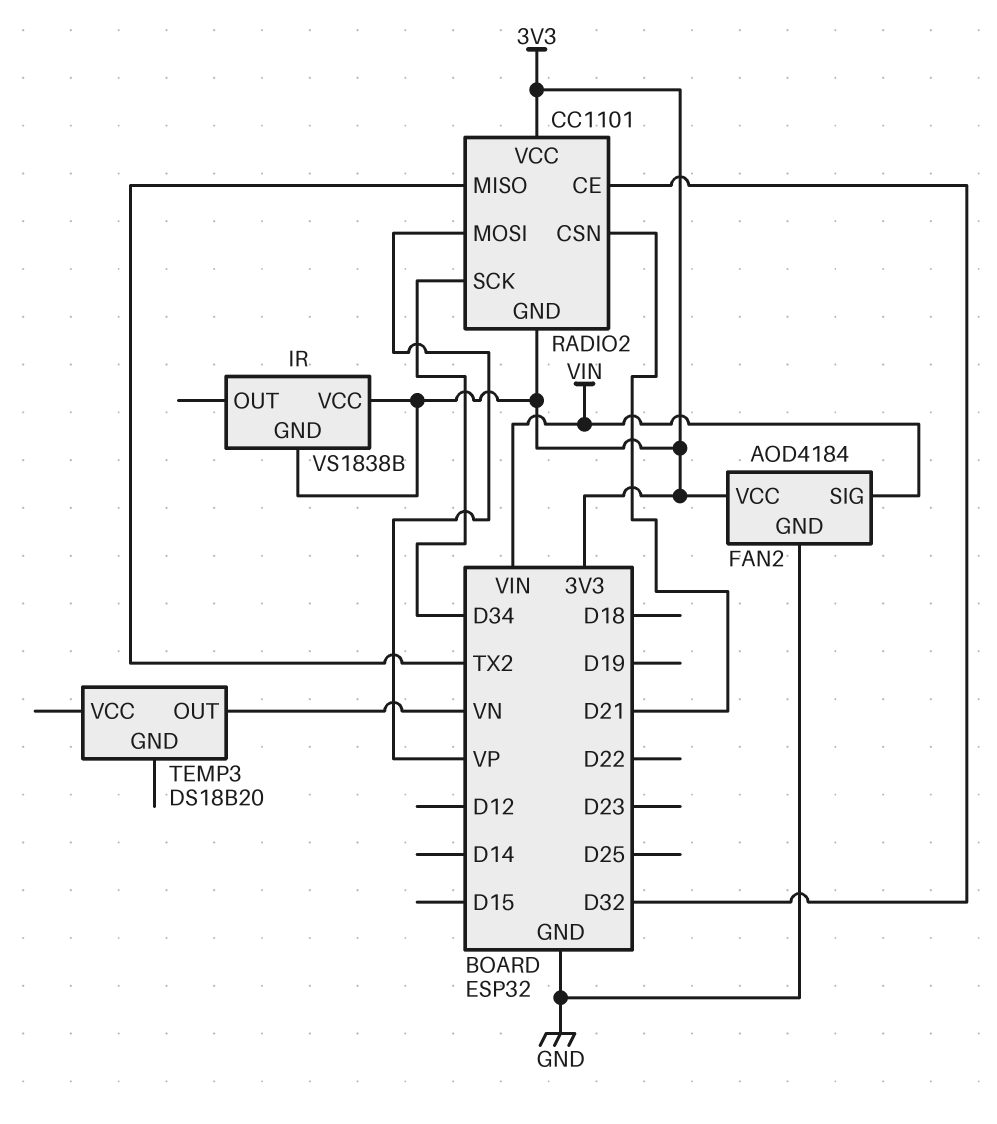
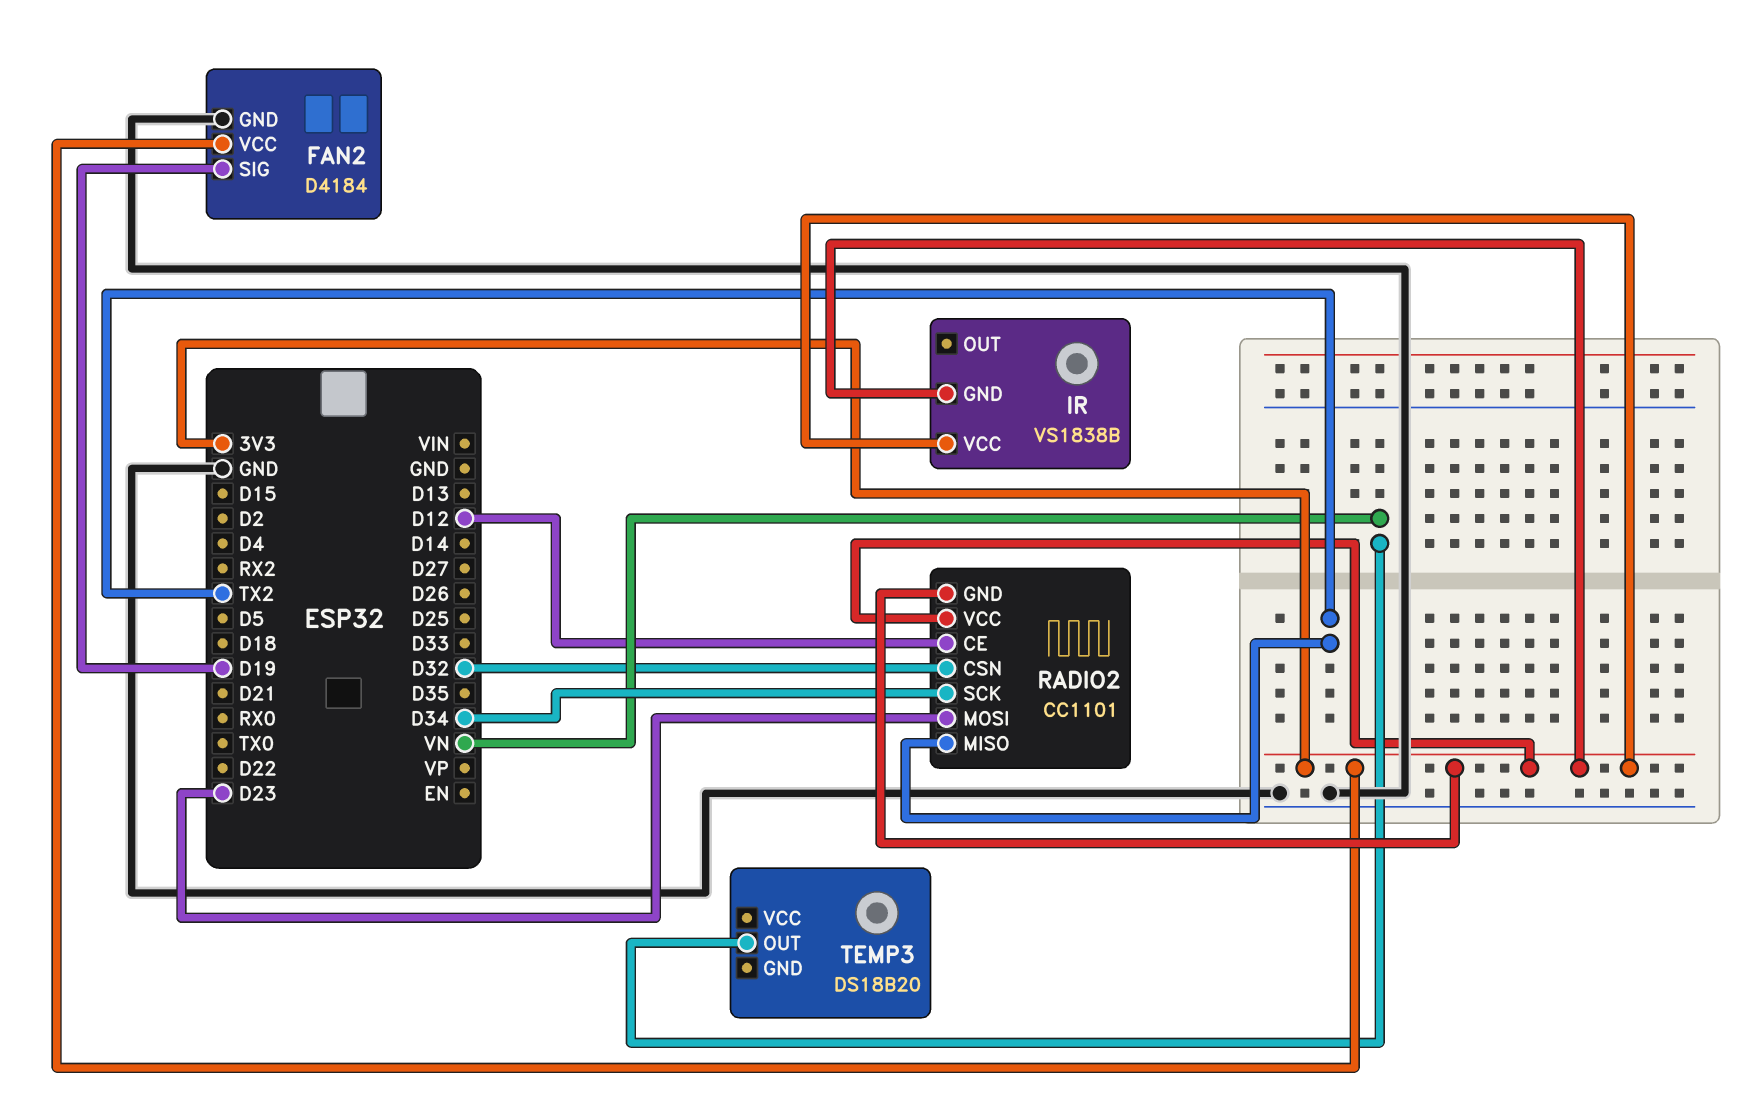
FAN2: AOD4184 -> D4184
FAN2 pin SIG: VIN -> D19
RADIO2 pin CE: D32 -> D12
RADIO2 pin CSN: D21 -> D32
RADIO2 pin MOSI: VP -> D23

